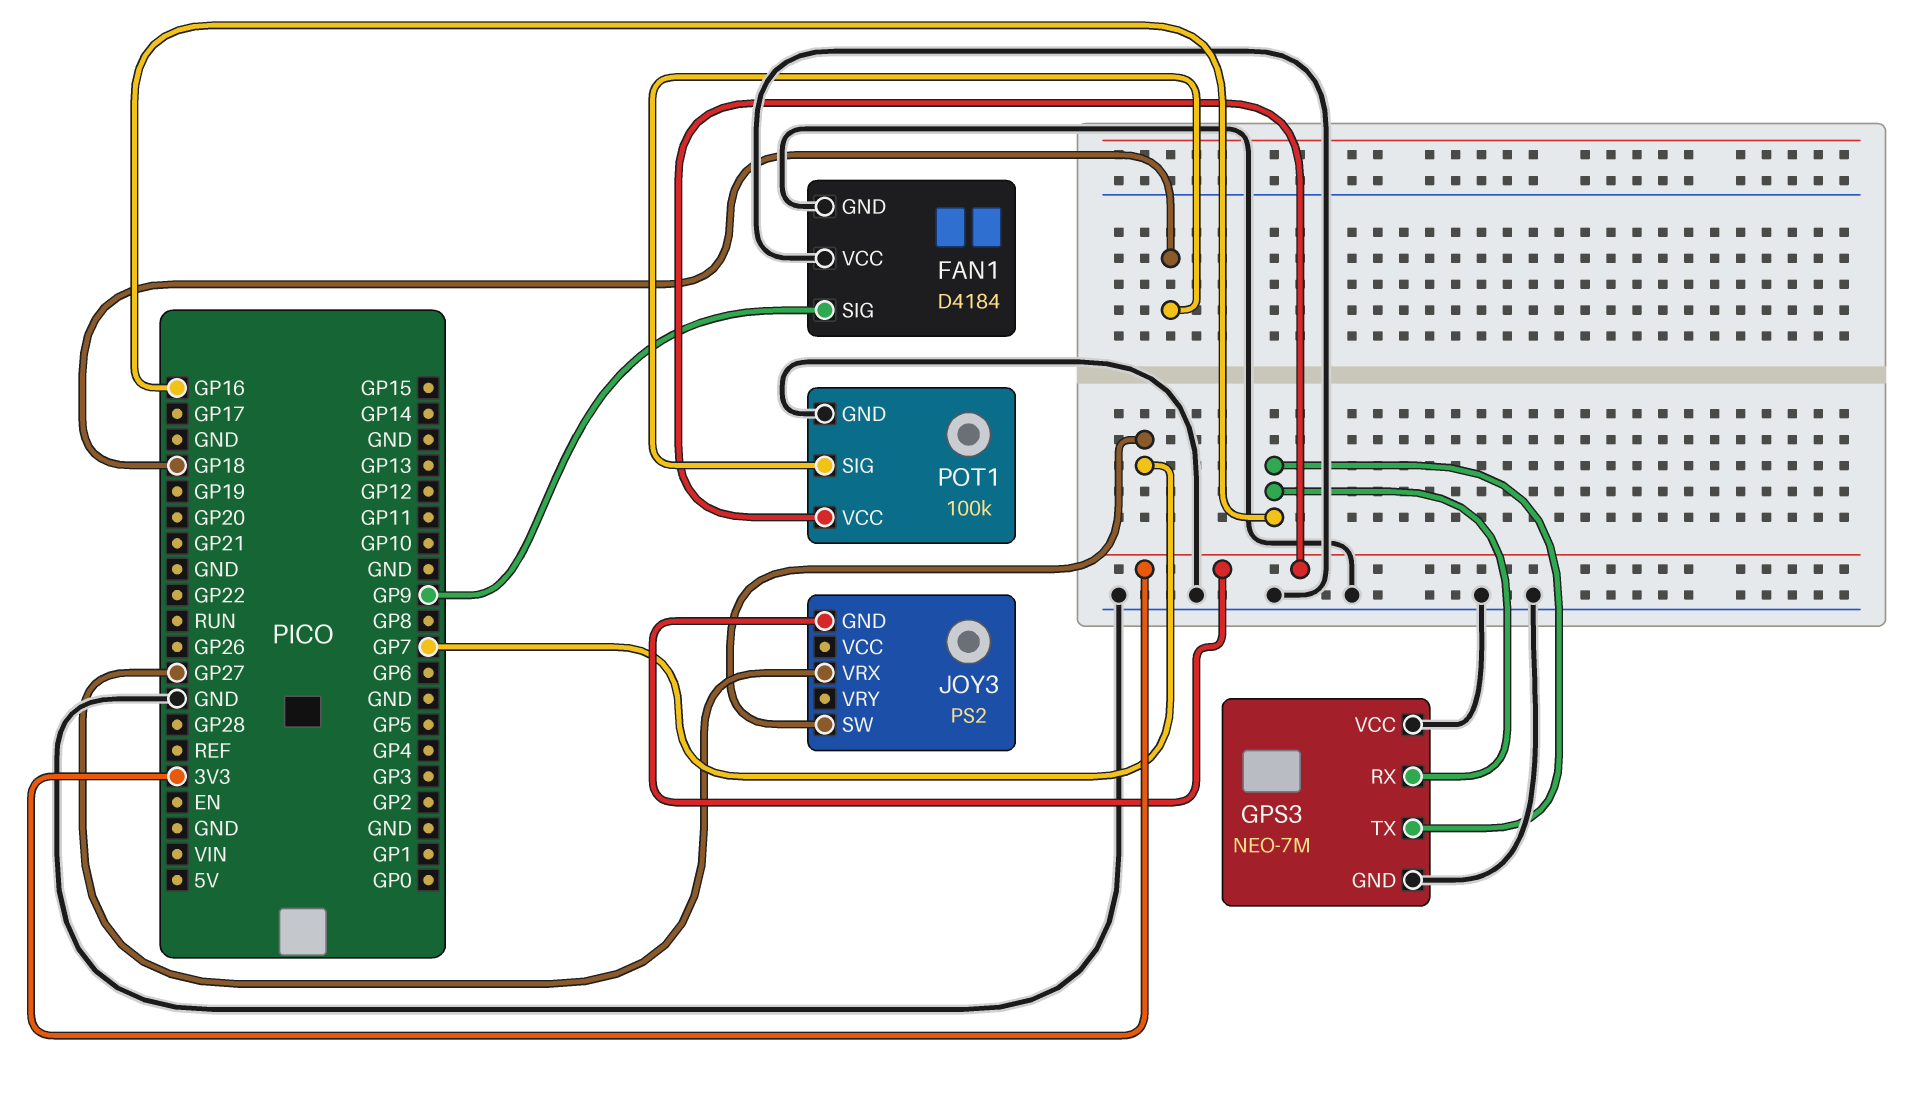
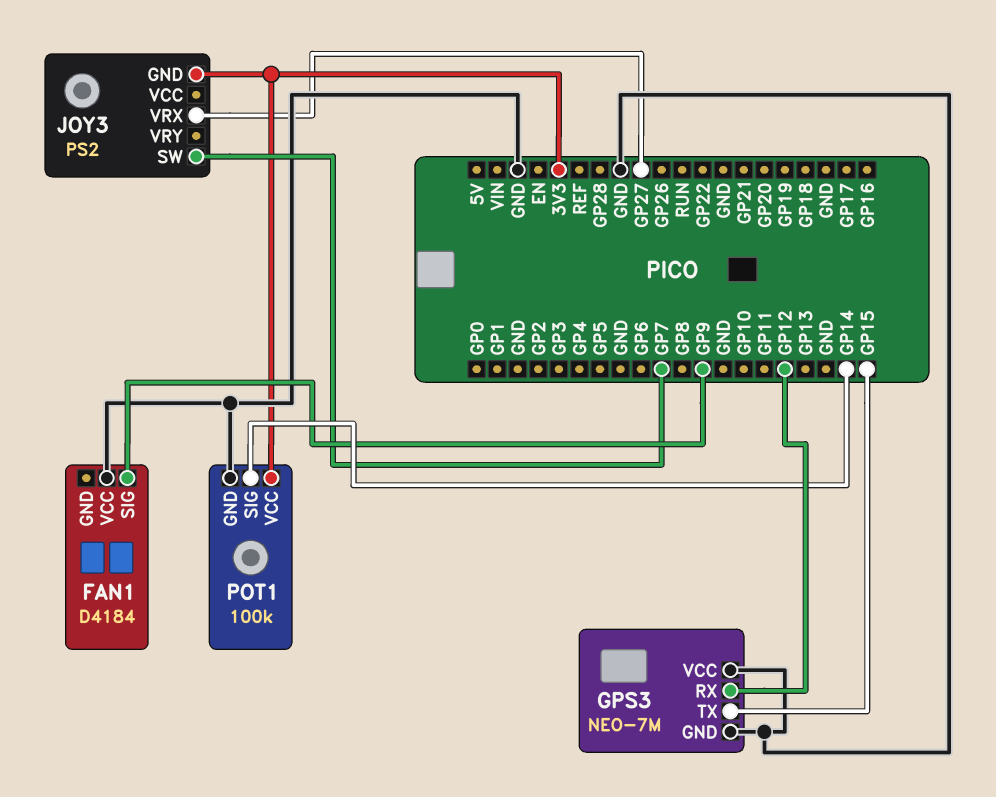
FAN1 pin GND: GND -> none
GPS3 pin RX: GP16 -> GP12
GPS3 pin TX: GP16 -> GP15
POT1 pin SIG: GP18 -> GP14

